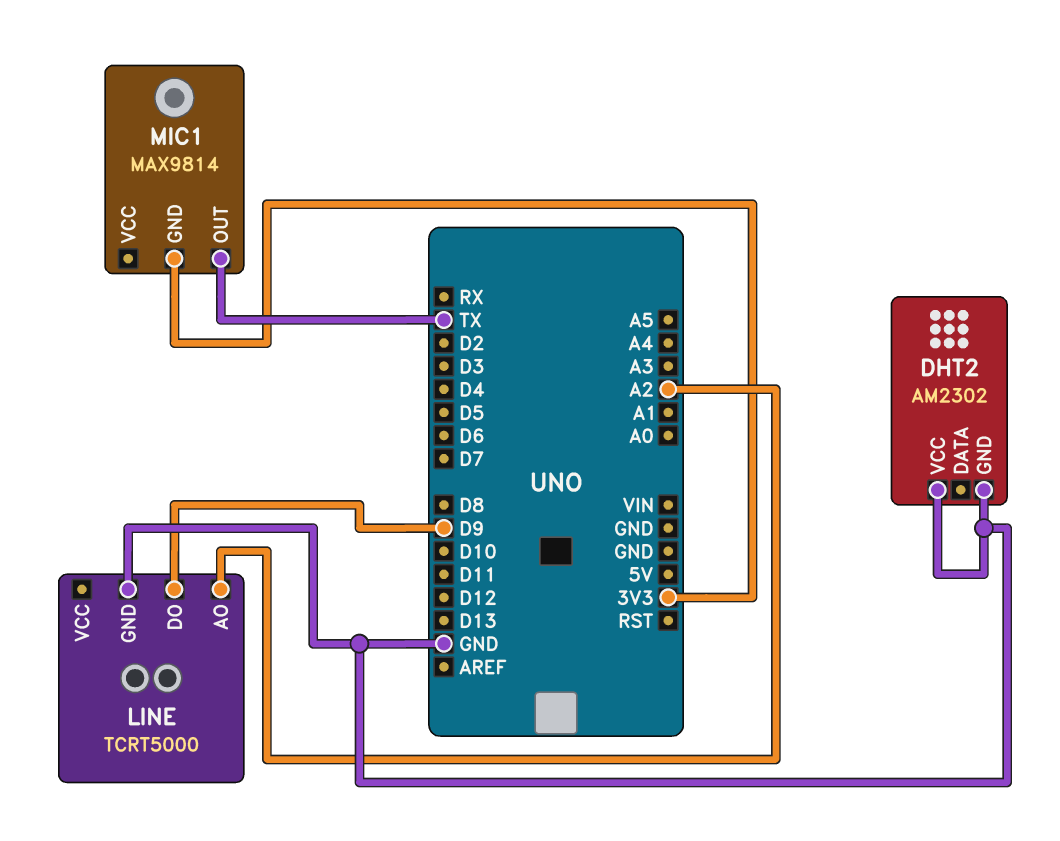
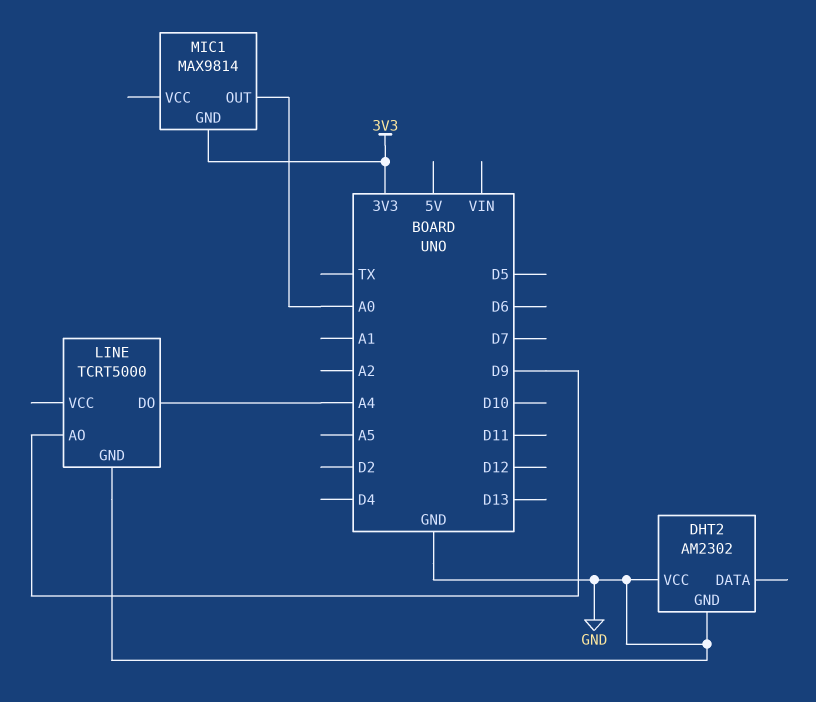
LINE pin AO: A2 -> D9
LINE pin DO: D9 -> A4
MIC1 pin OUT: TX -> A0

